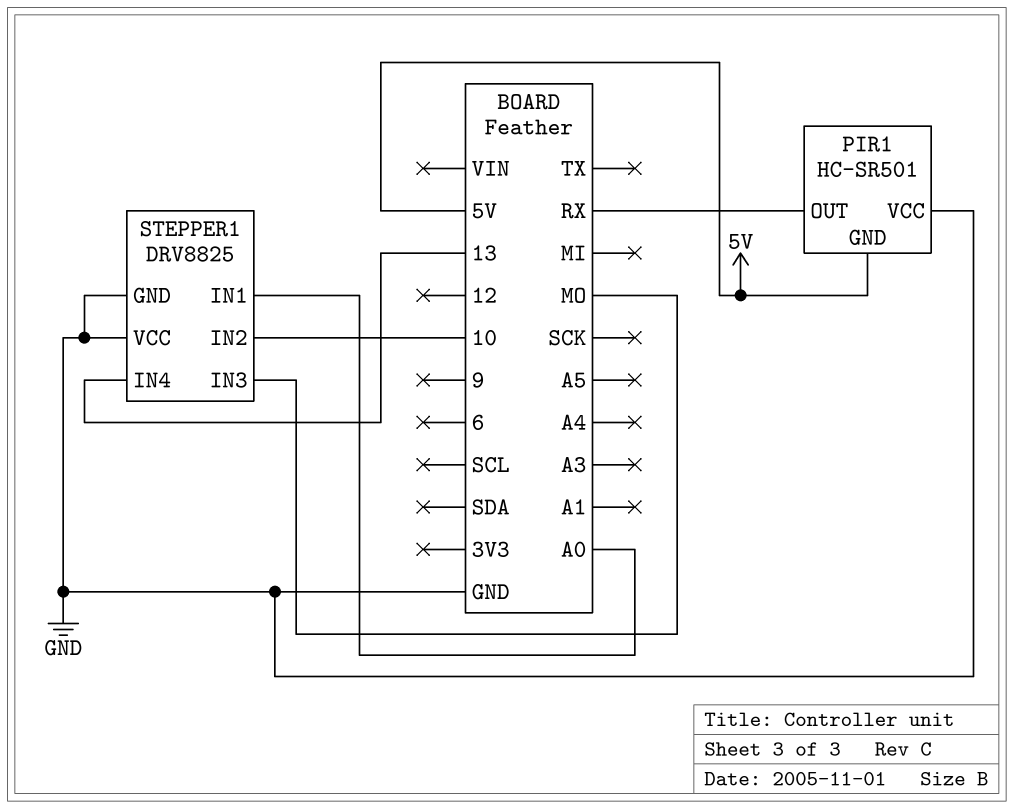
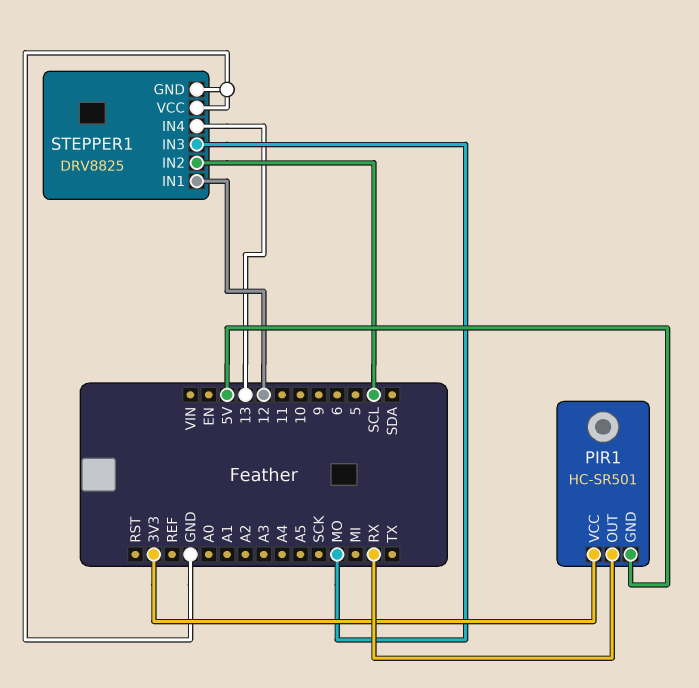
PIR1 pin VCC: GND -> 3V3
STEPPER1 pin IN1: A0 -> 12
STEPPER1 pin IN2: 10 -> SCL

